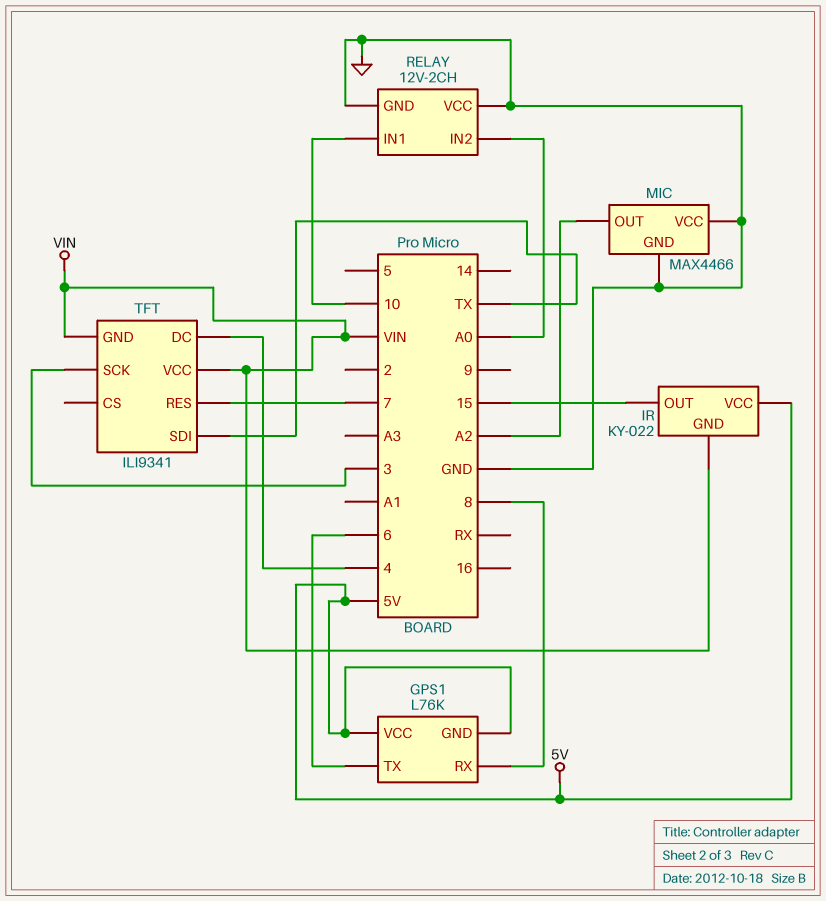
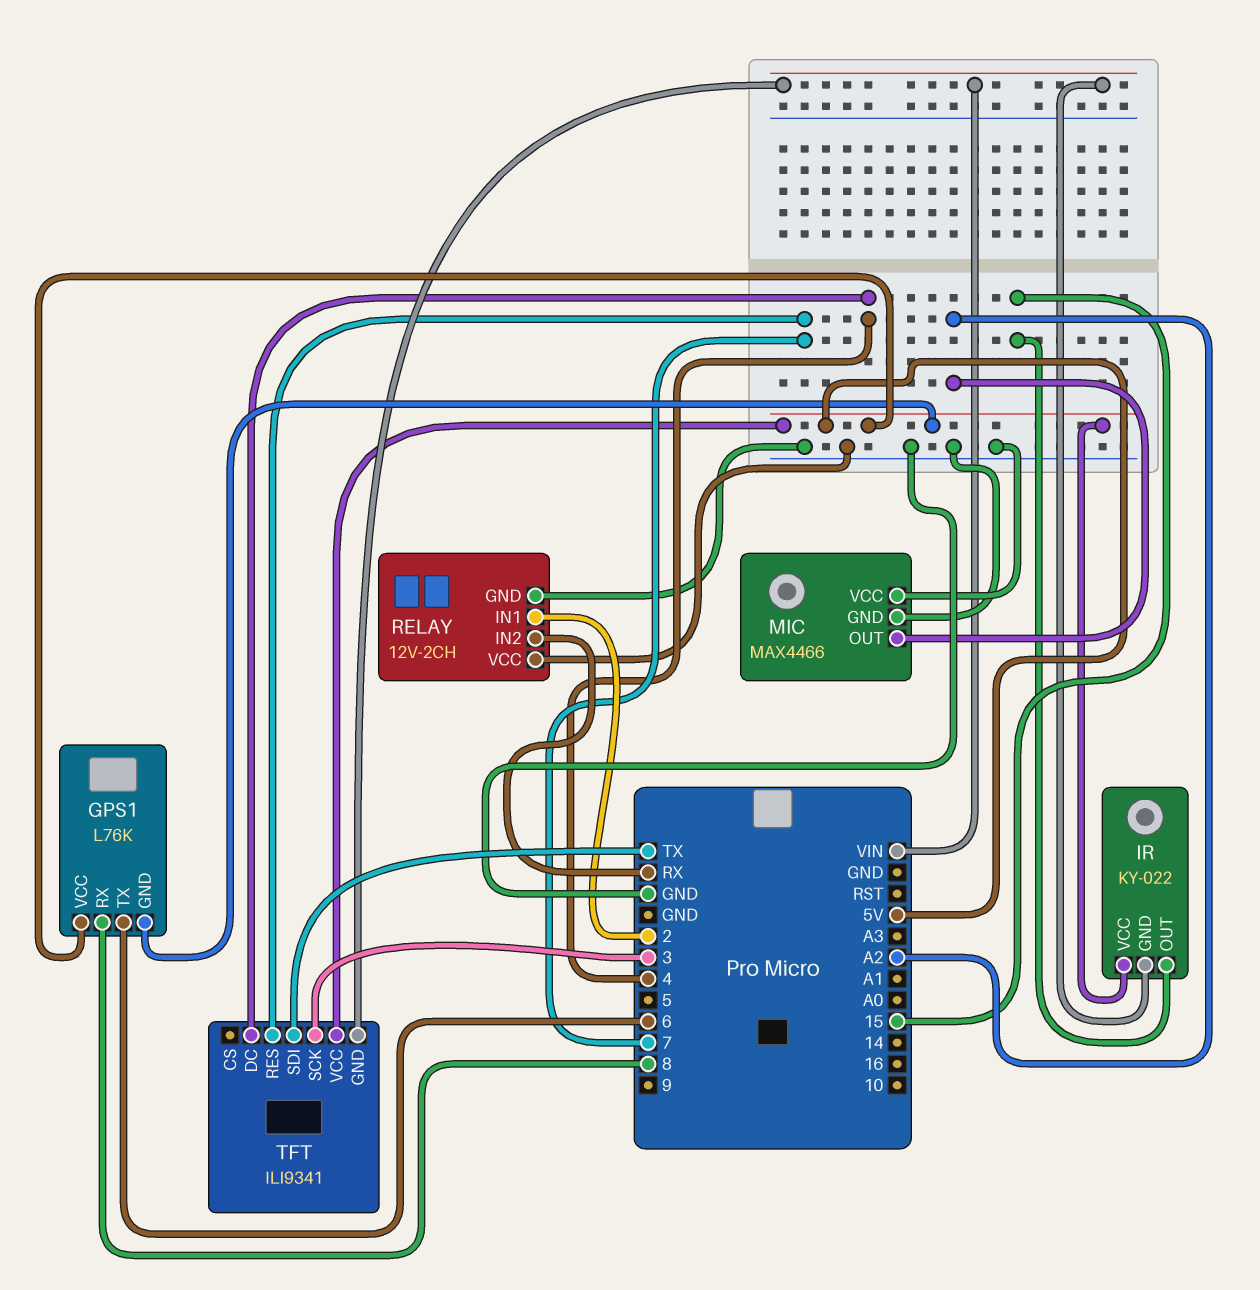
RELAY pin IN1: 10 -> 2
RELAY pin IN2: A0 -> RX
TFT pin VCC: VIN -> 5V

